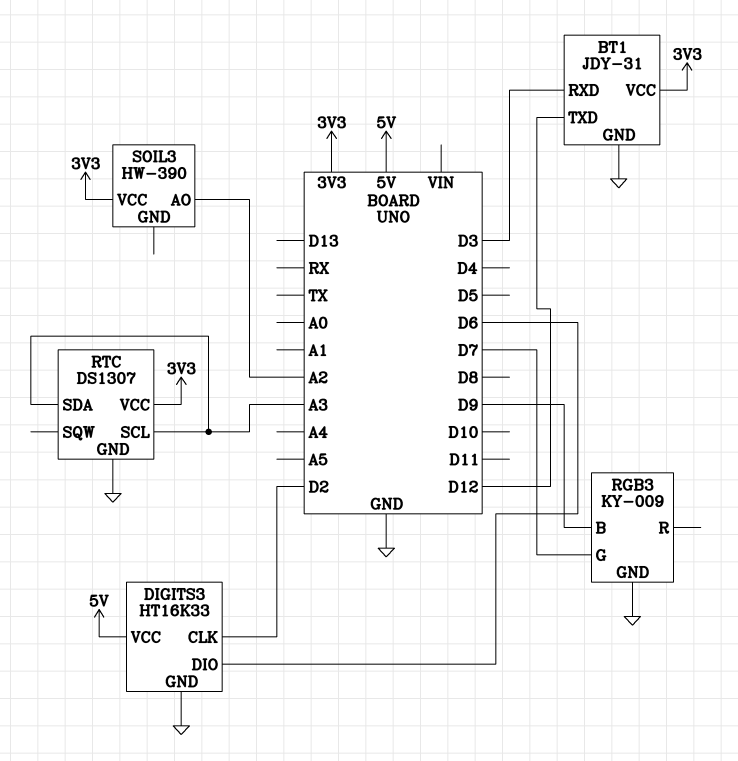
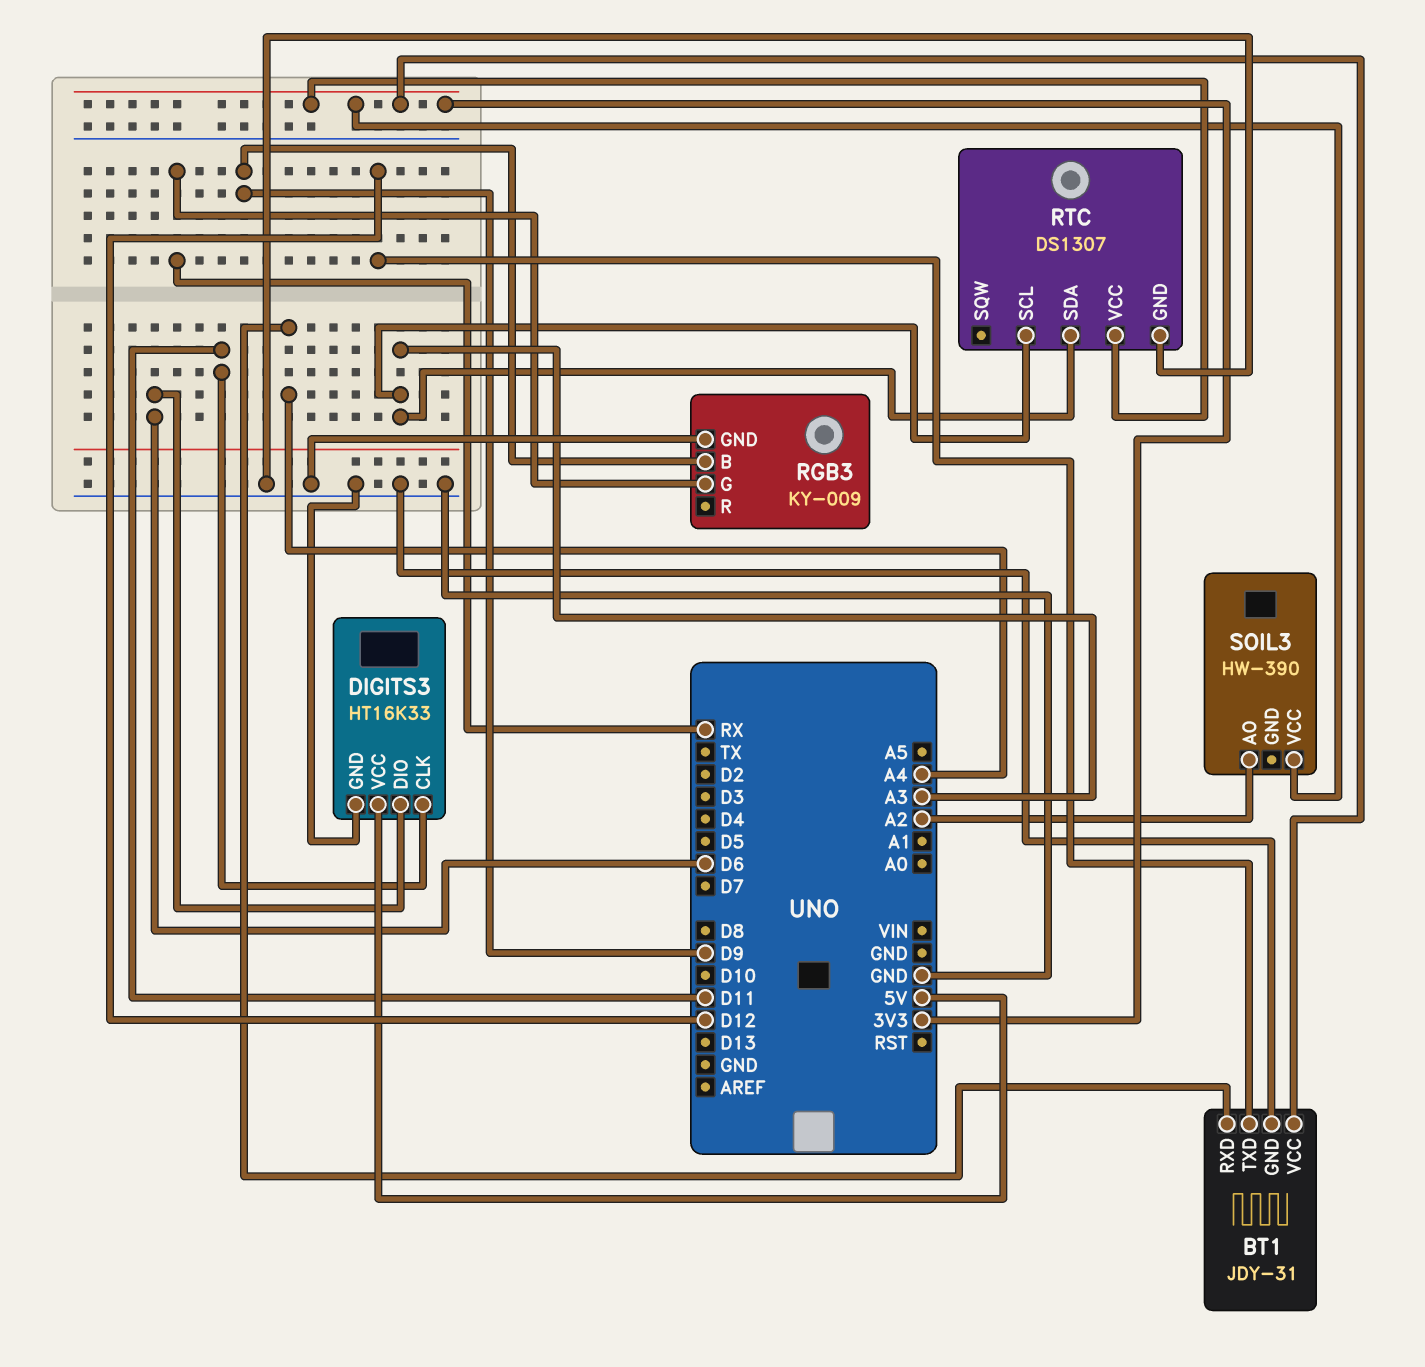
BT1 pin RXD: D3 -> A4
DIGITS3 pin CLK: D2 -> D11
RGB3 pin G: D7 -> RX

